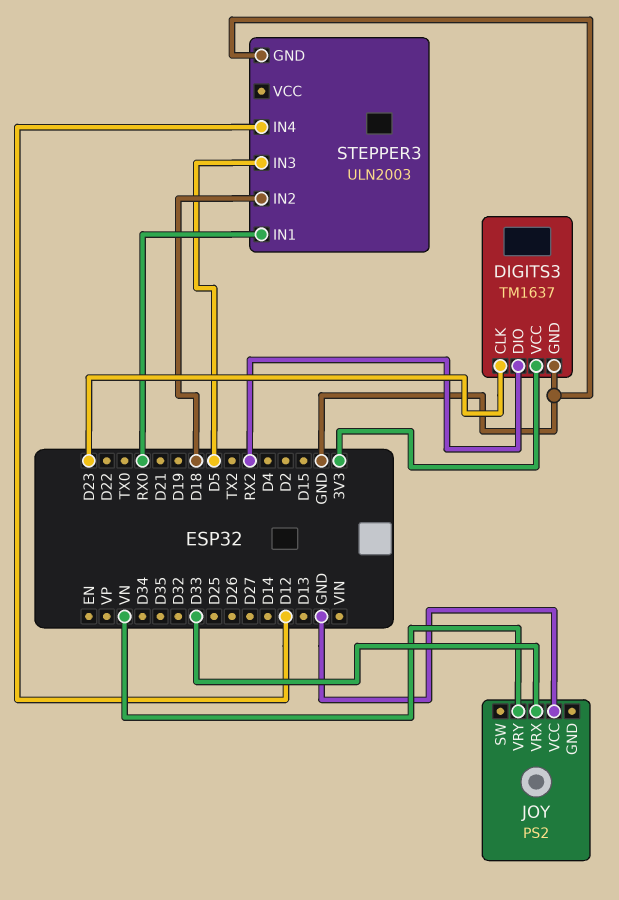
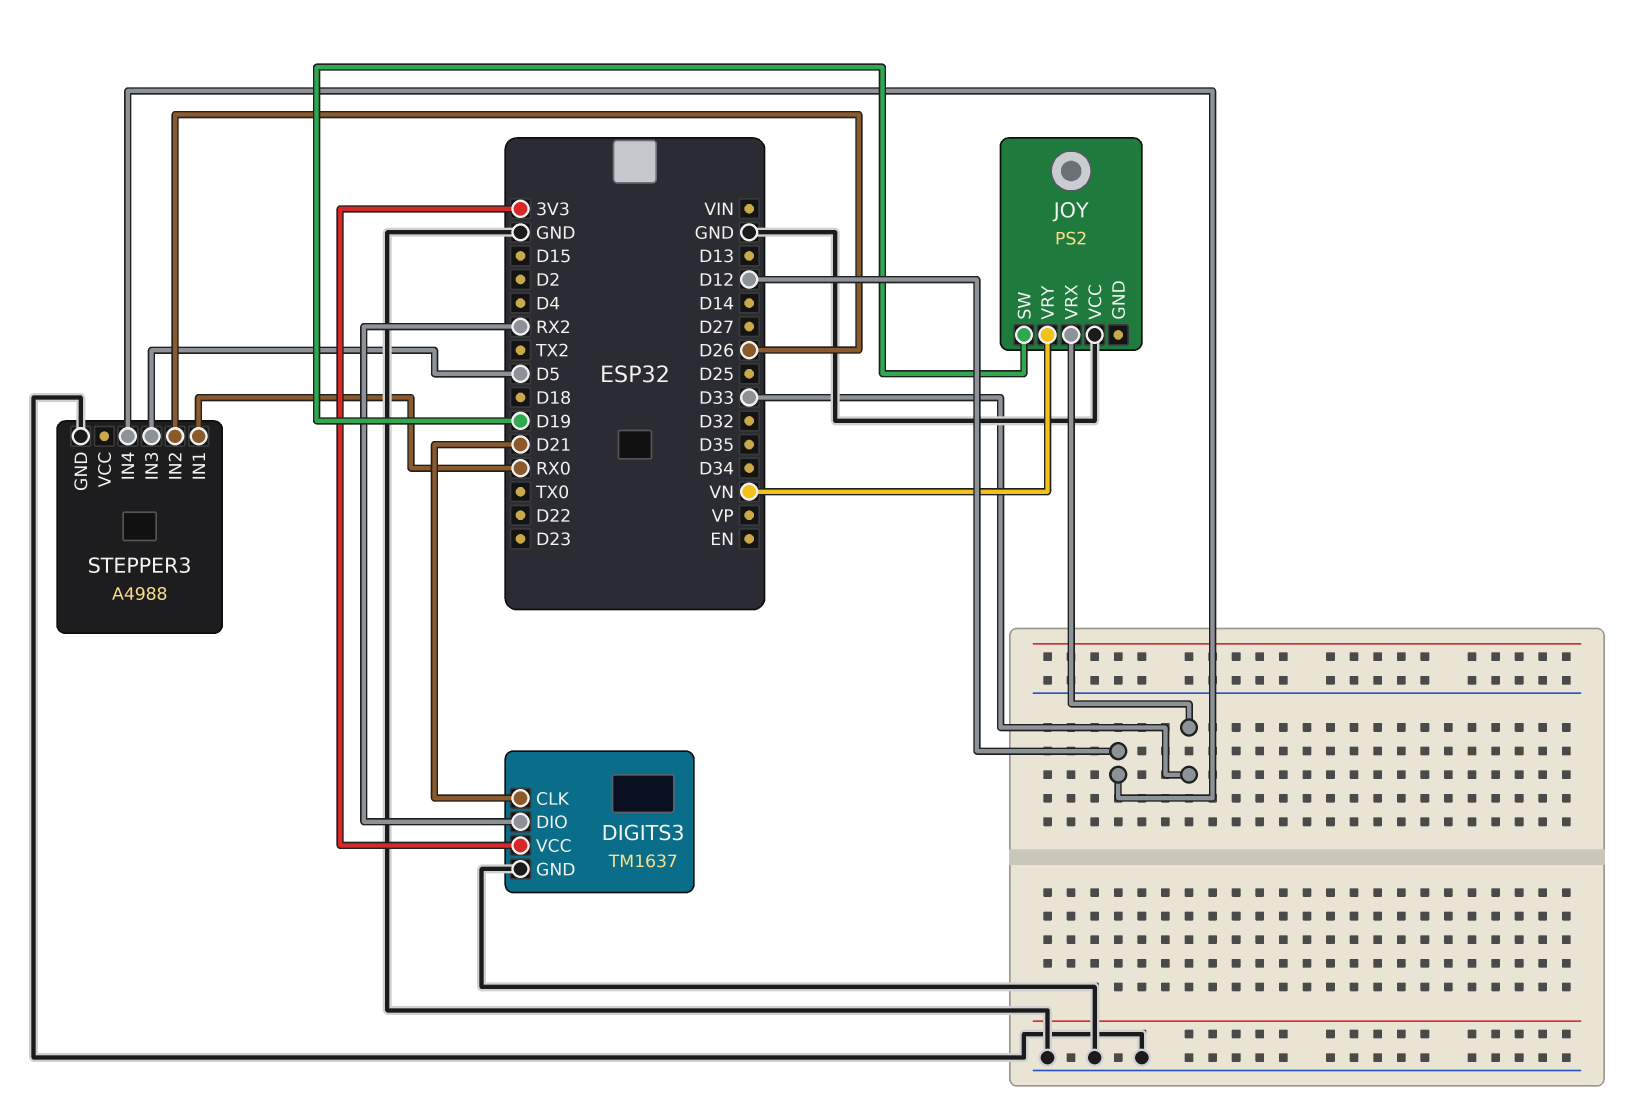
DIGITS3 pin CLK: D23 -> D21
JOY pin SW: none -> D19
STEPPER3: ULN2003 -> A4988
STEPPER3 pin IN2: D18 -> D26

